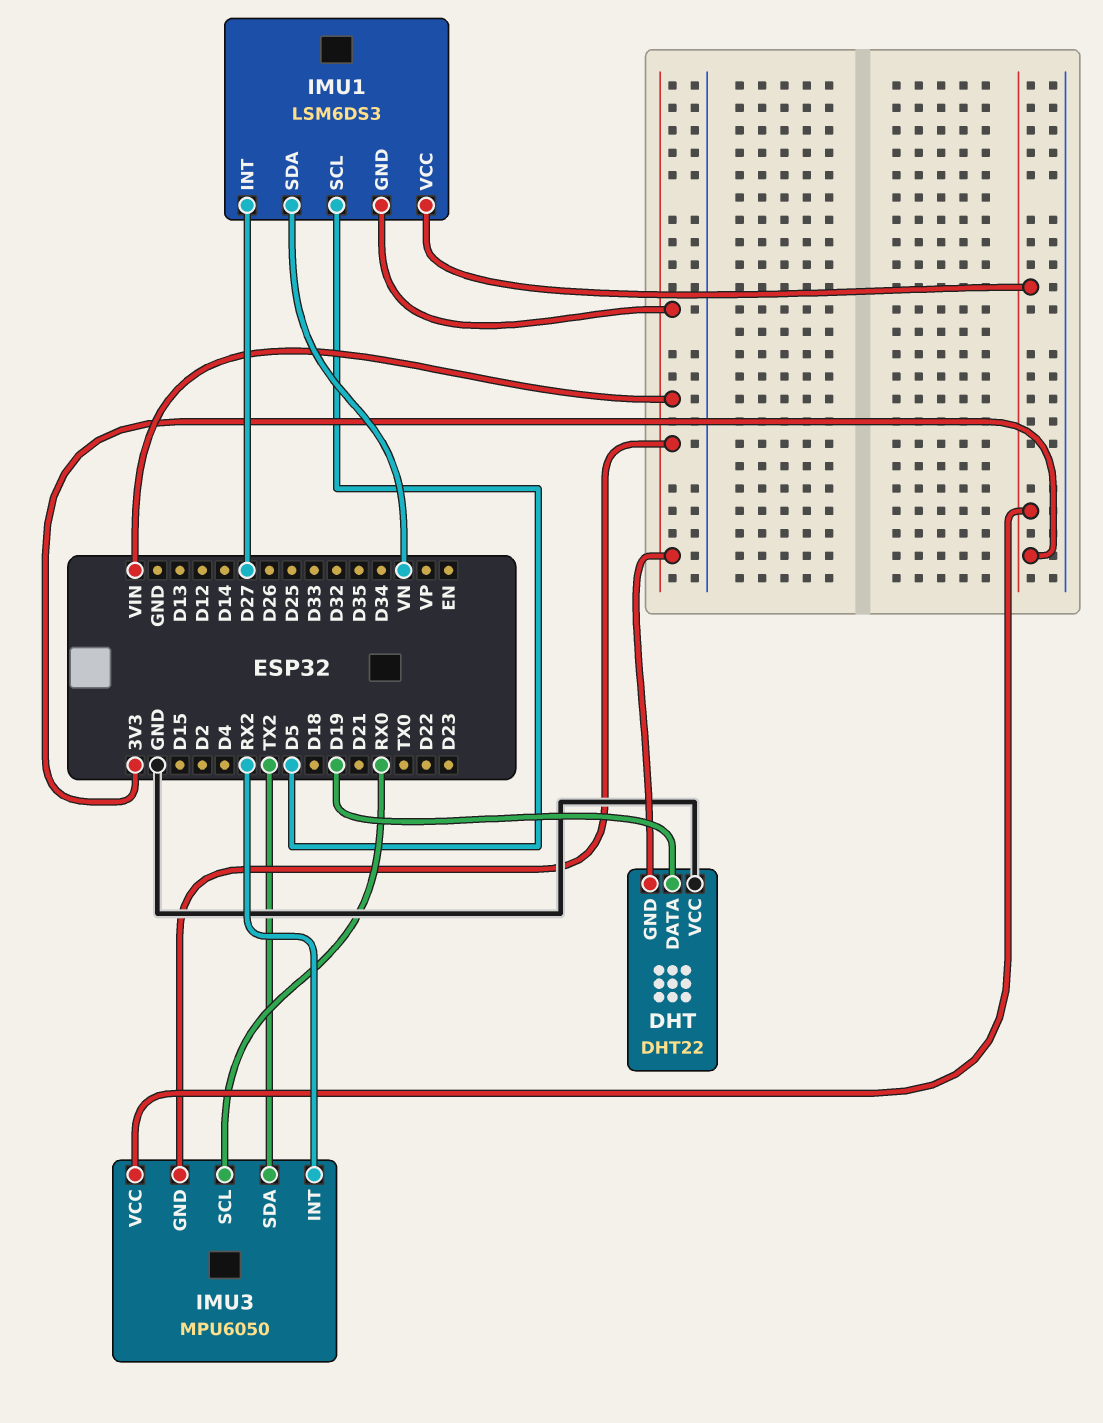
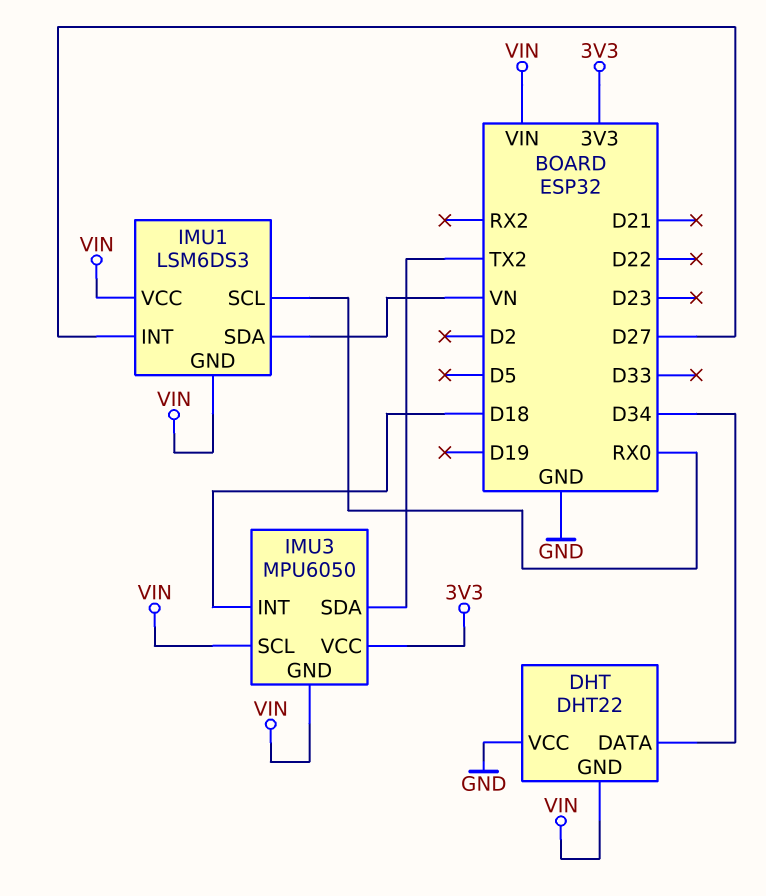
DHT pin DATA: D19 -> D34
IMU1 pin SCL: D5 -> RX0
IMU1 pin VCC: 3V3 -> VIN
IMU3 pin INT: RX2 -> D18
IMU3 pin SCL: RX0 -> VIN

